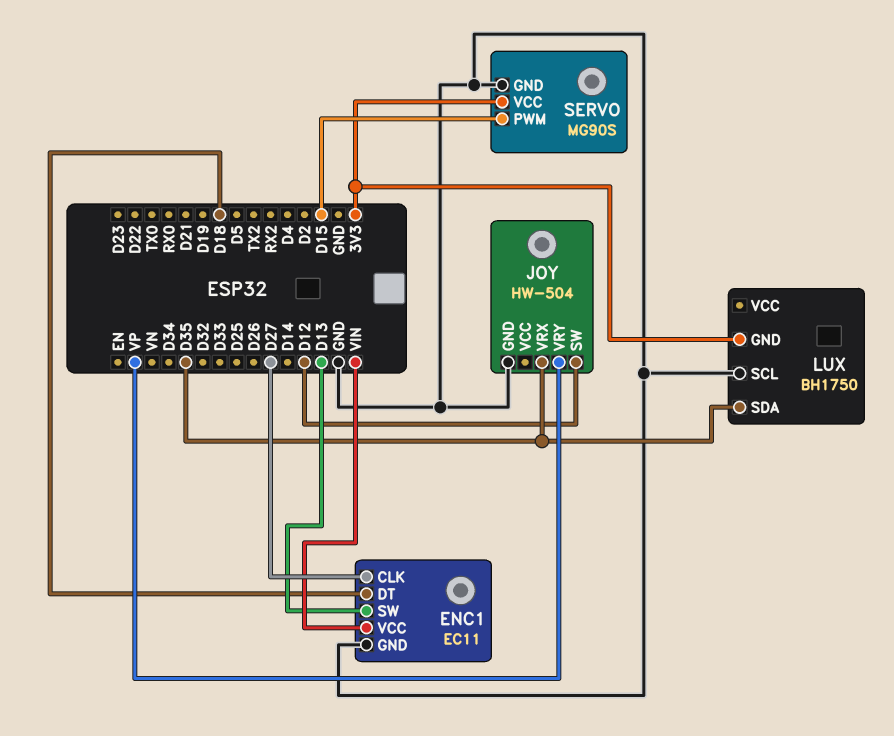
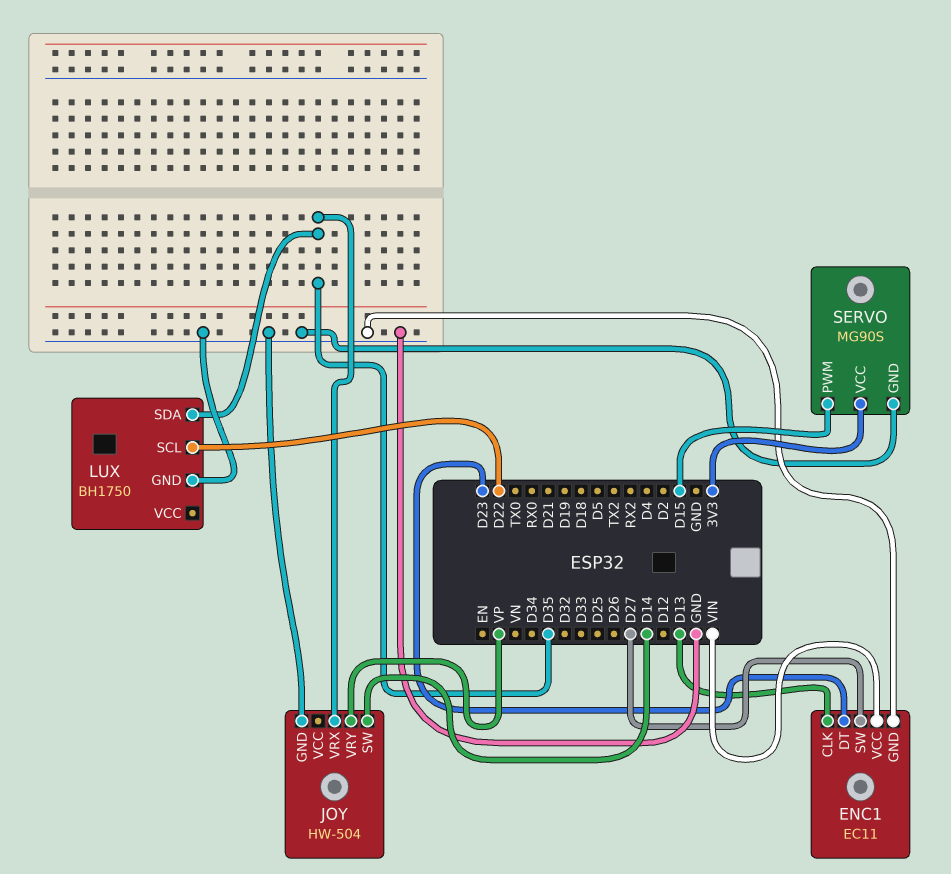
ENC1 pin CLK: D27 -> D13
ENC1 pin DT: D18 -> D23
ENC1 pin SW: D13 -> D27
JOY pin SW: D12 -> D14
LUX pin GND: 3V3 -> GND
LUX pin SCL: GND -> D22

